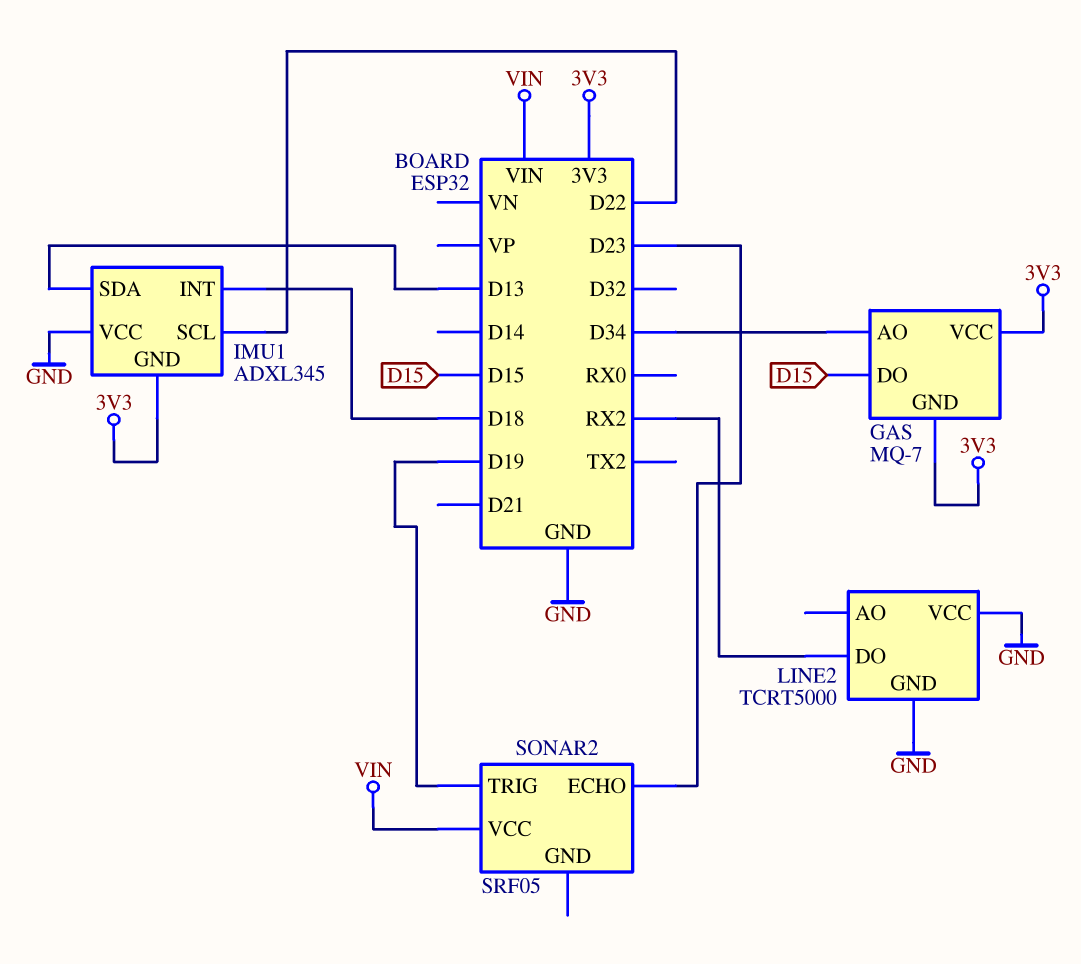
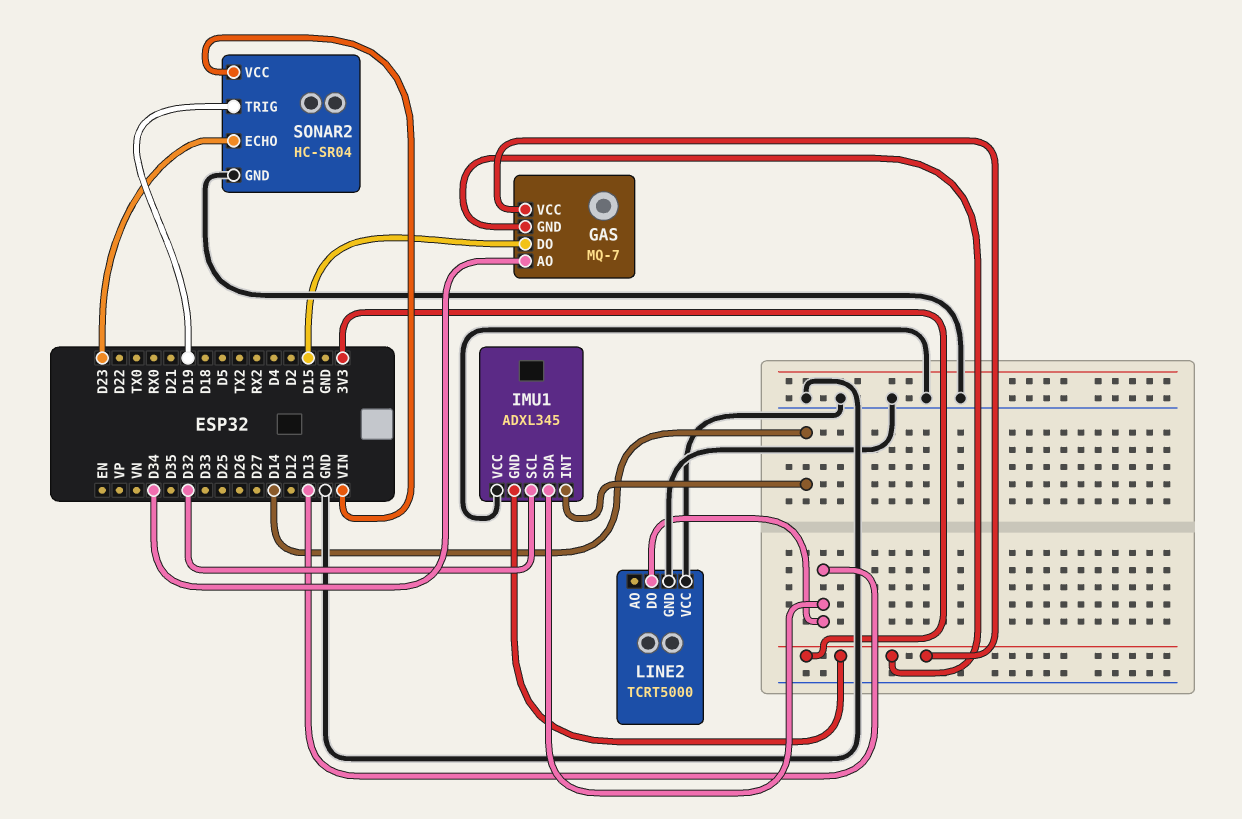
IMU1 pin INT: D18 -> D14
IMU1 pin SCL: D22 -> D32
LINE2 pin DO: RX2 -> D13
SONAR2: SRF05 -> HC-SR04
SONAR2 pin GND: none -> GND

